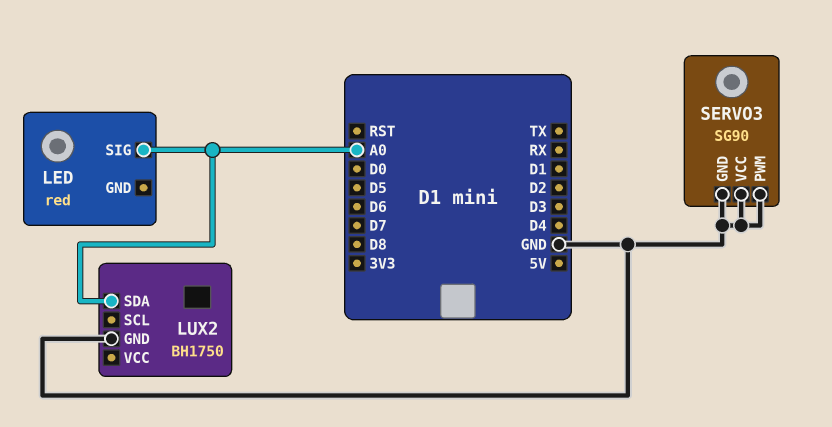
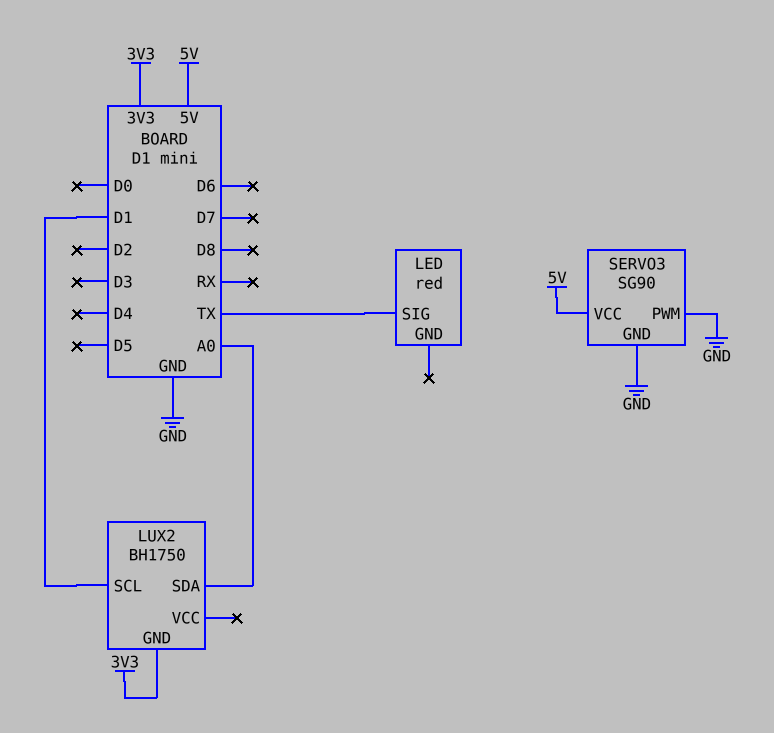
LED pin SIG: A0 -> TX
LUX2 pin GND: GND -> 3V3
LUX2 pin SCL: none -> D1
SERVO3 pin VCC: GND -> 5V

